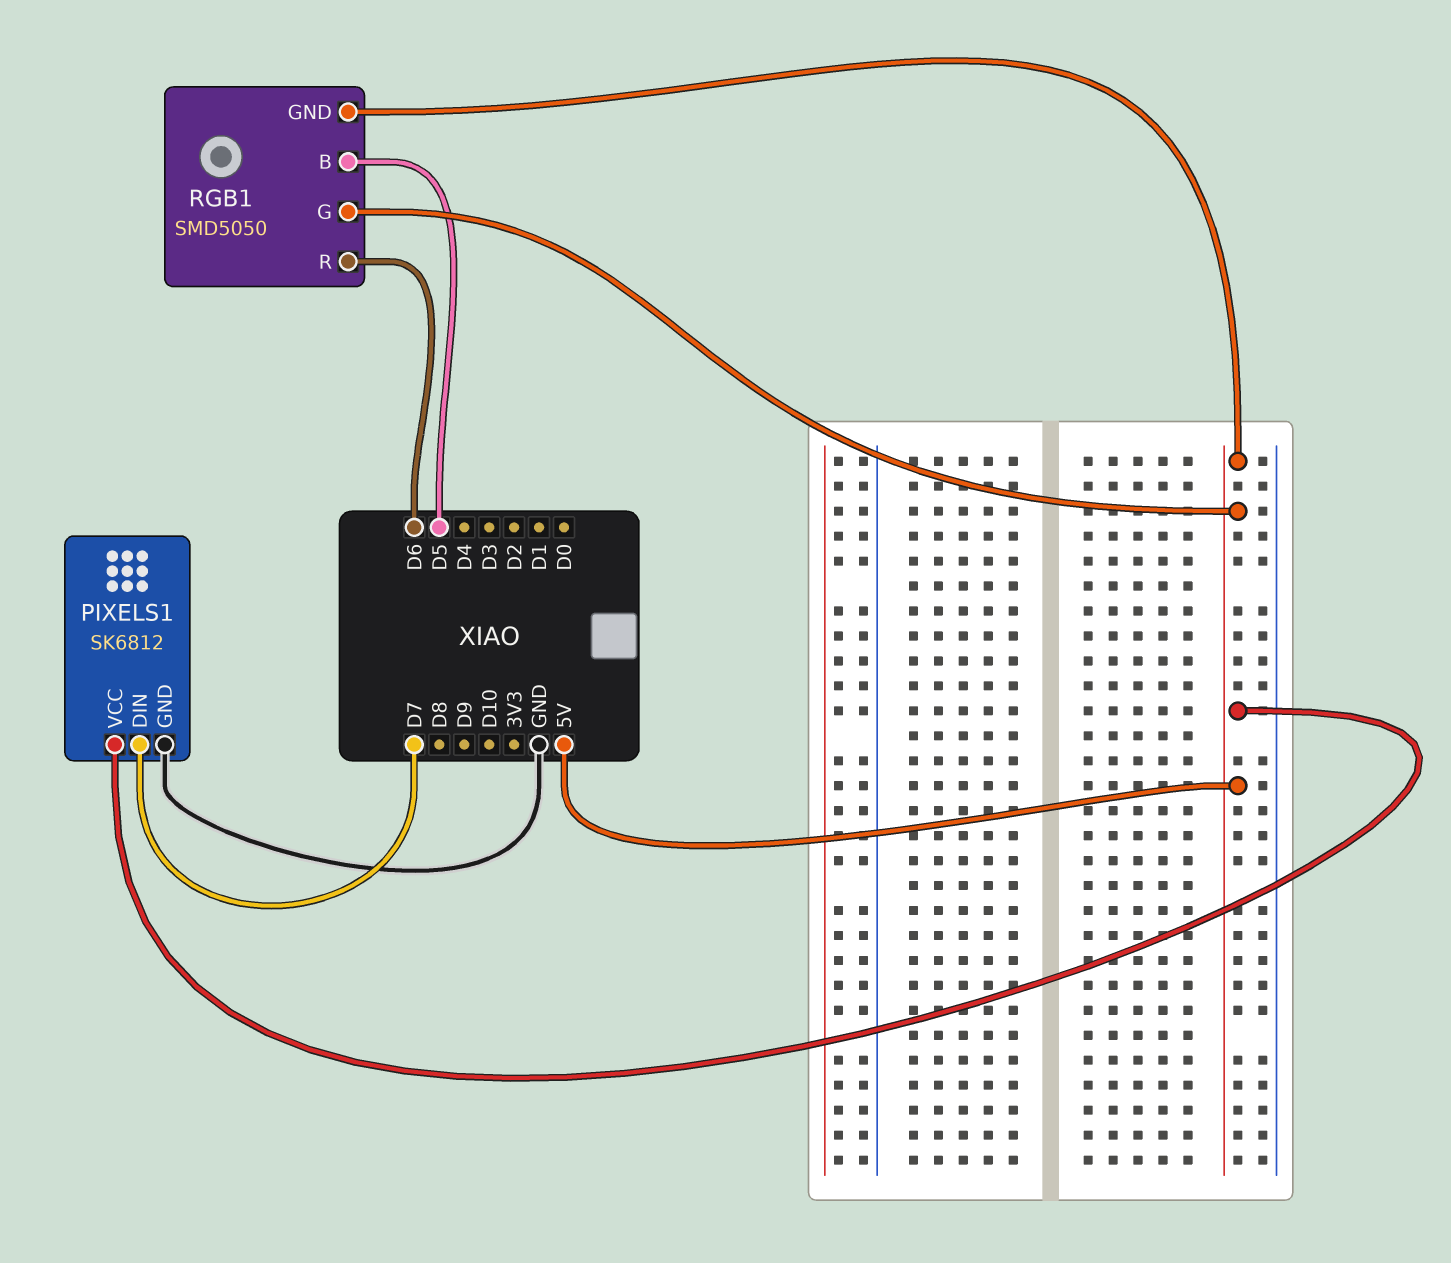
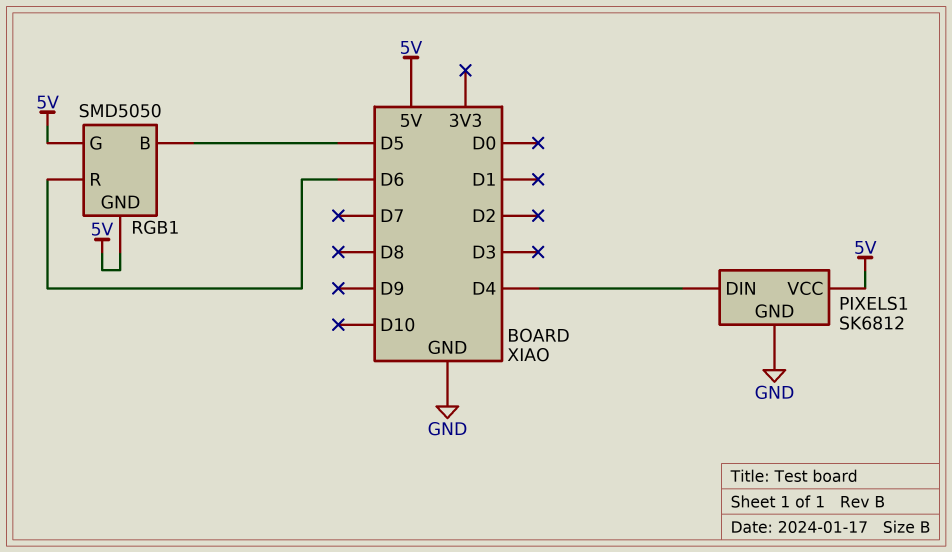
PIXELS1 pin DIN: D7 -> D4

